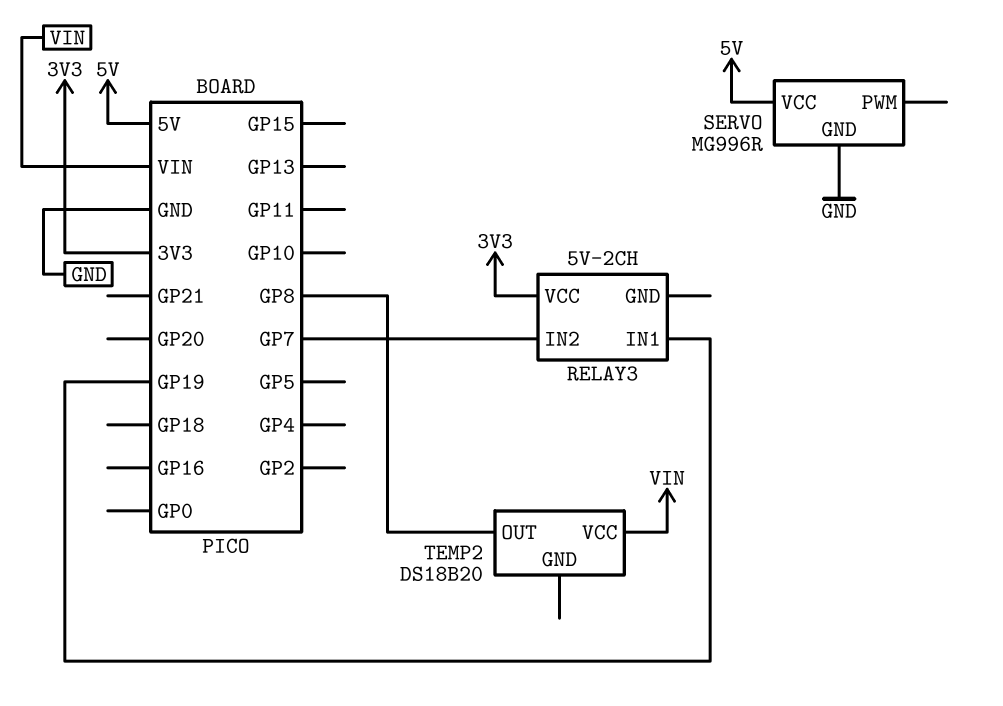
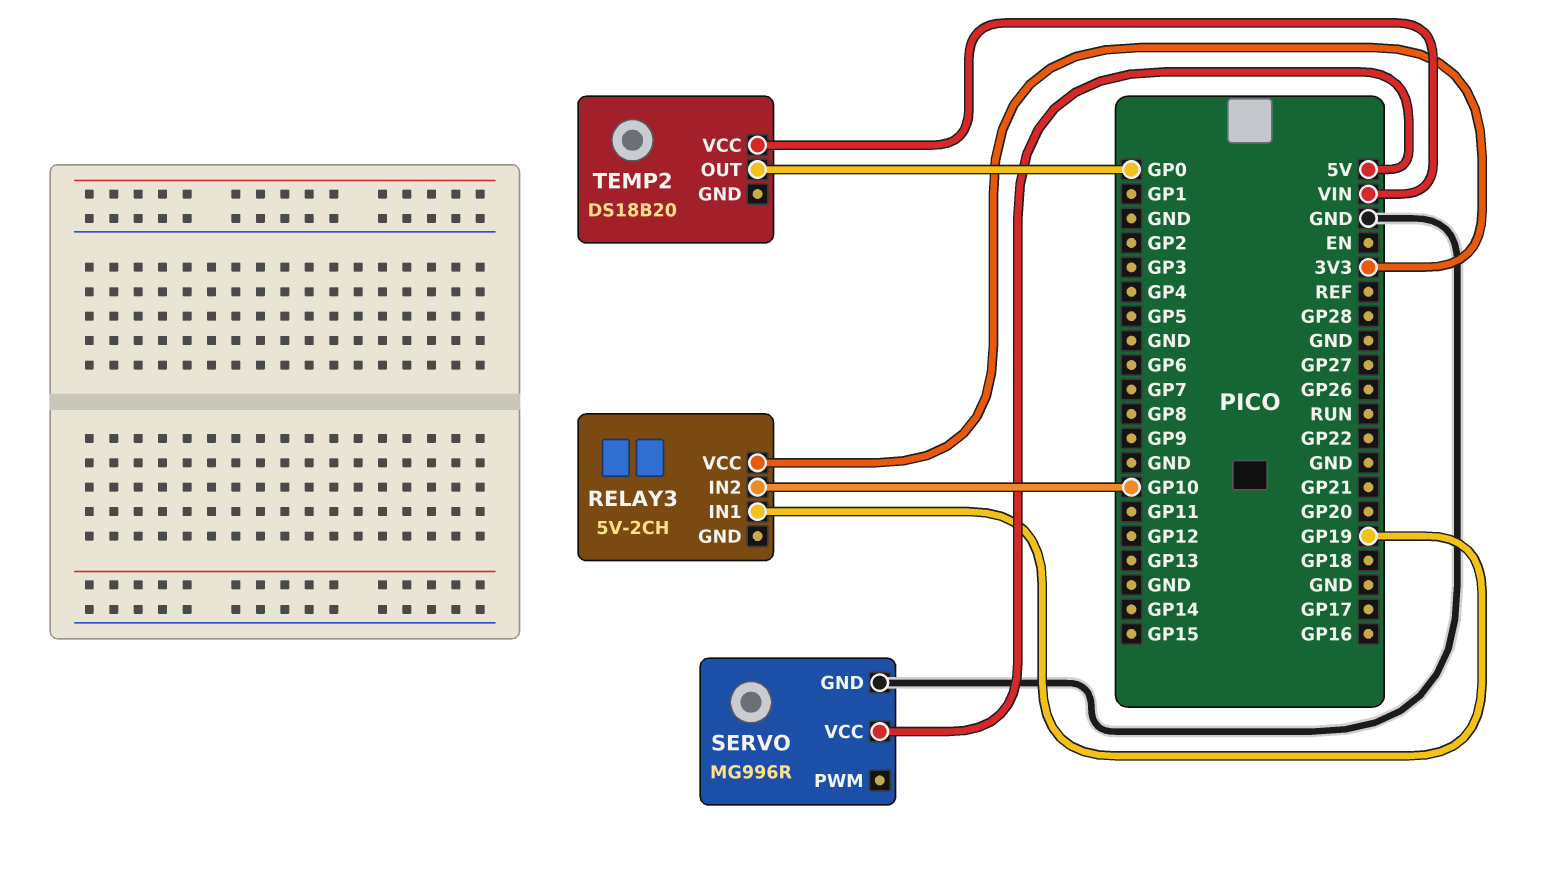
RELAY3 pin IN2: GP7 -> GP10
TEMP2 pin OUT: GP8 -> GP0

